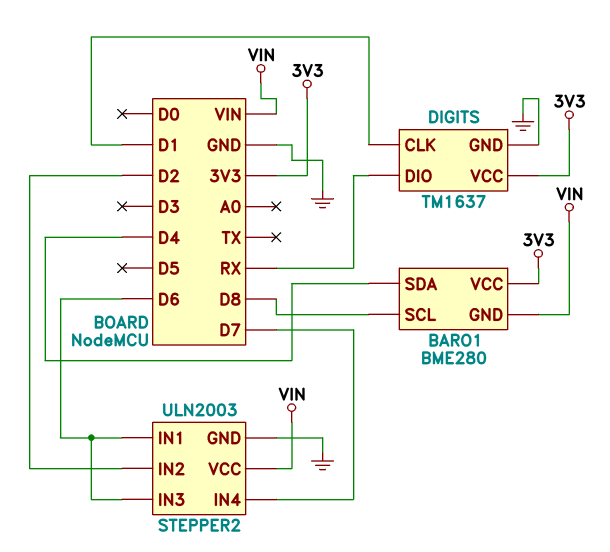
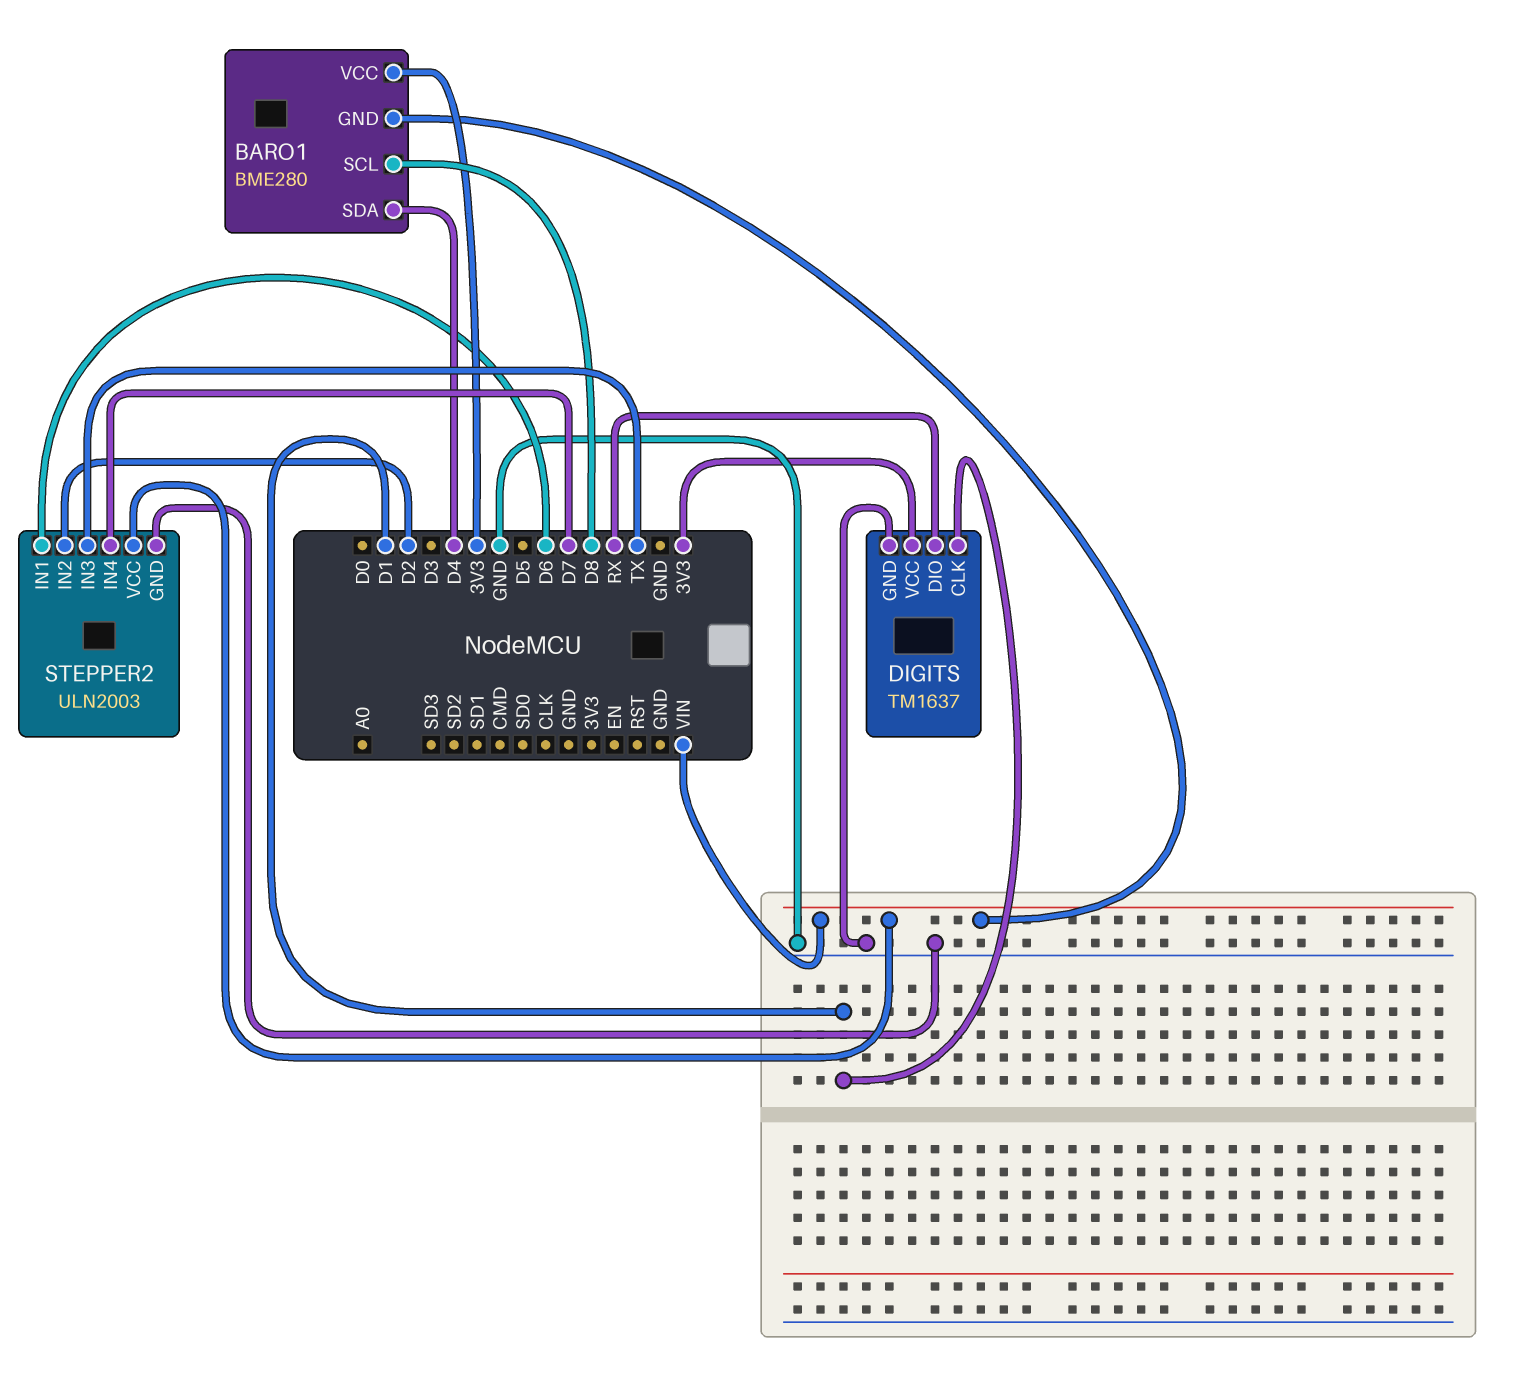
STEPPER2 pin IN3: D6 -> TX

